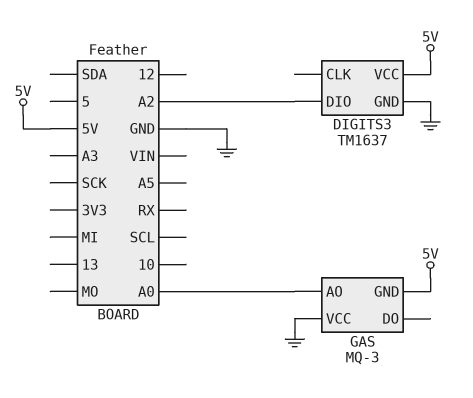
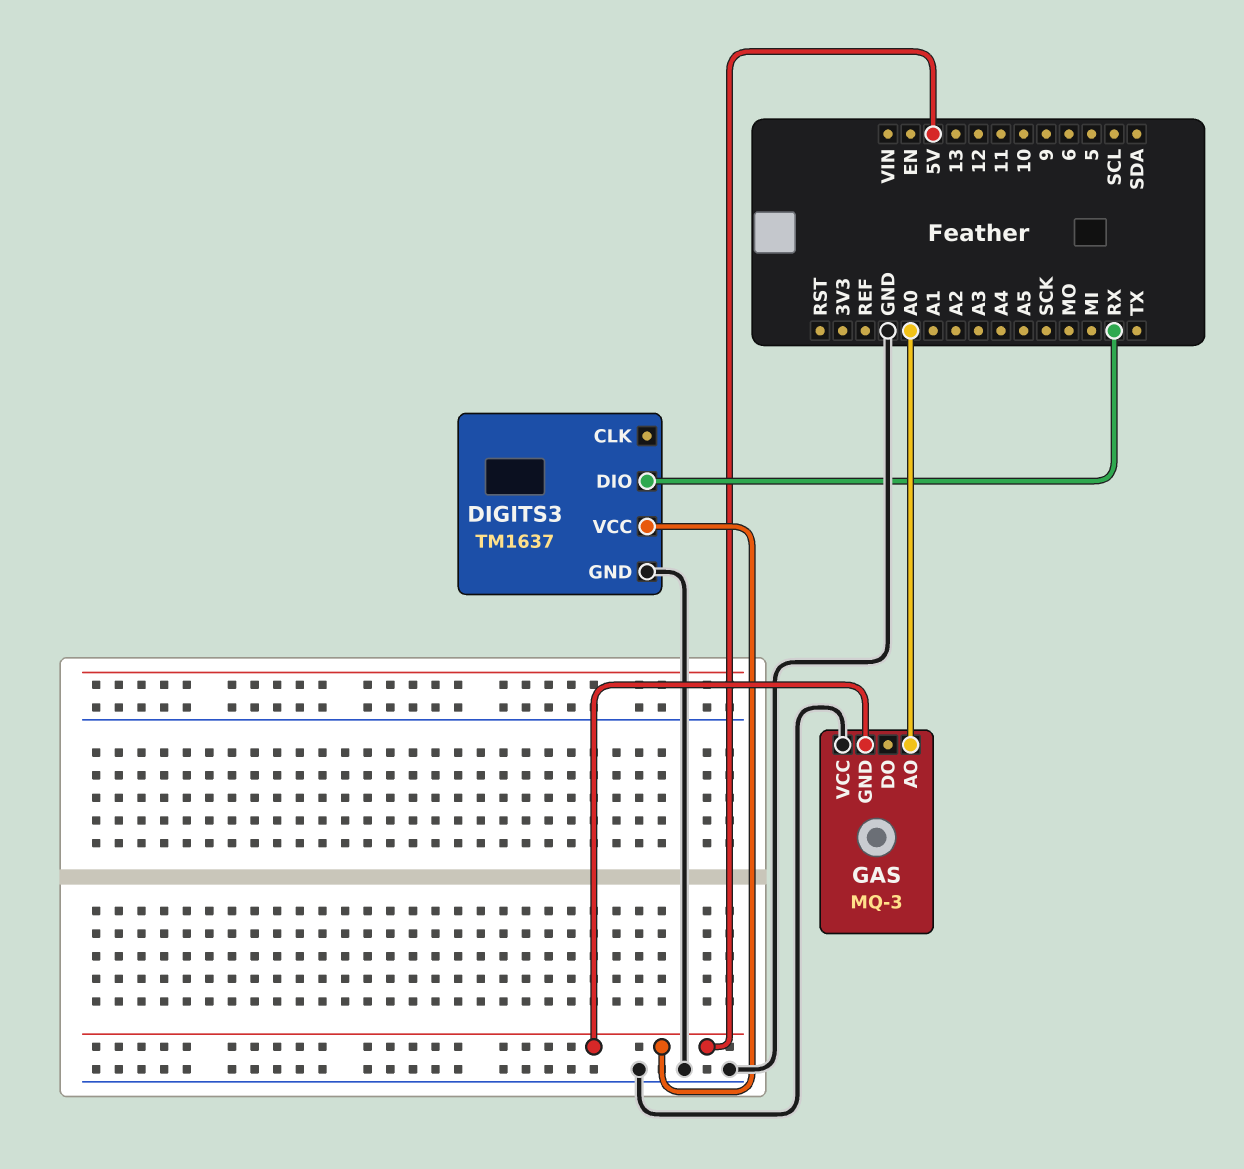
DIGITS3 pin DIO: A2 -> RX

